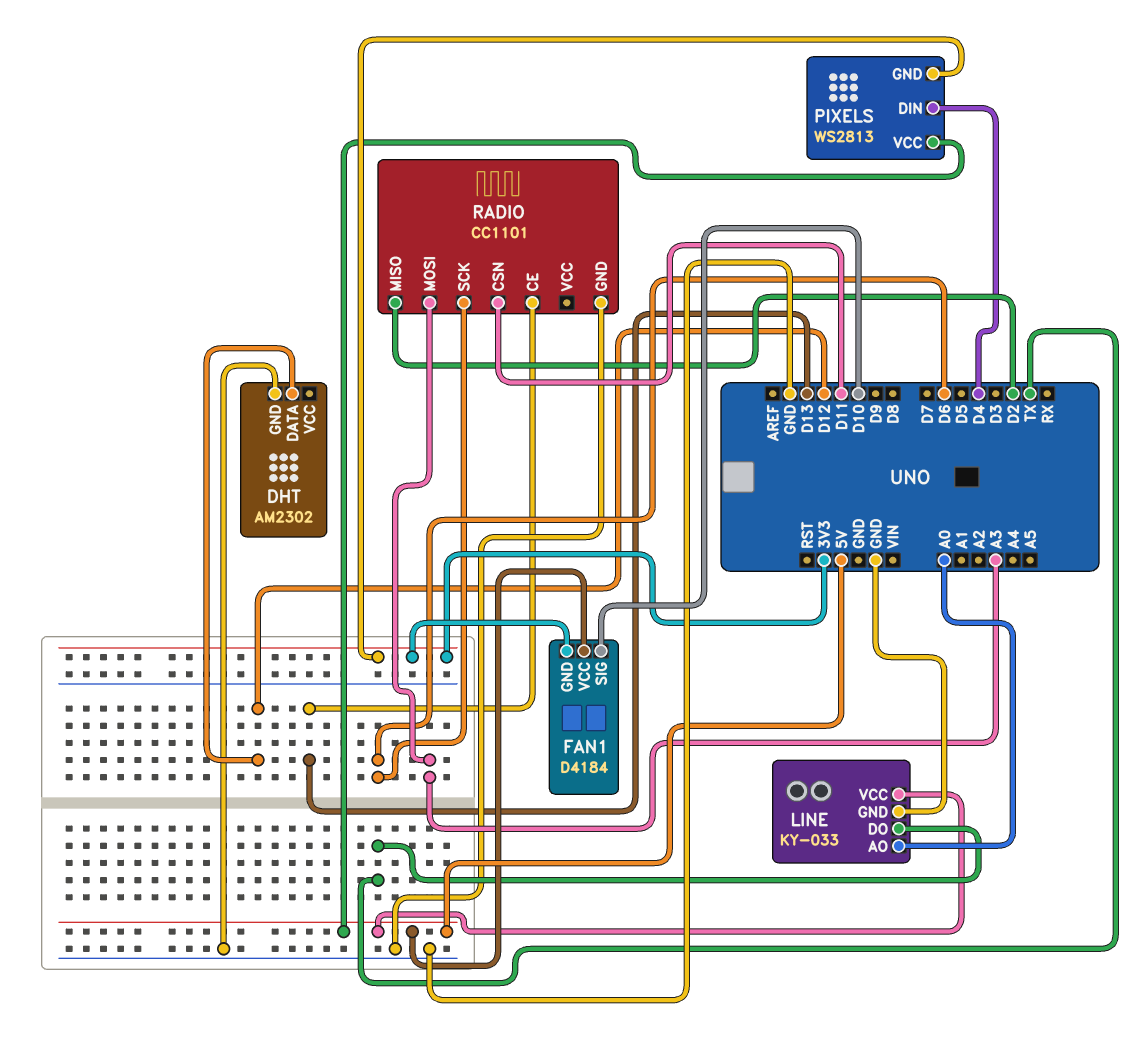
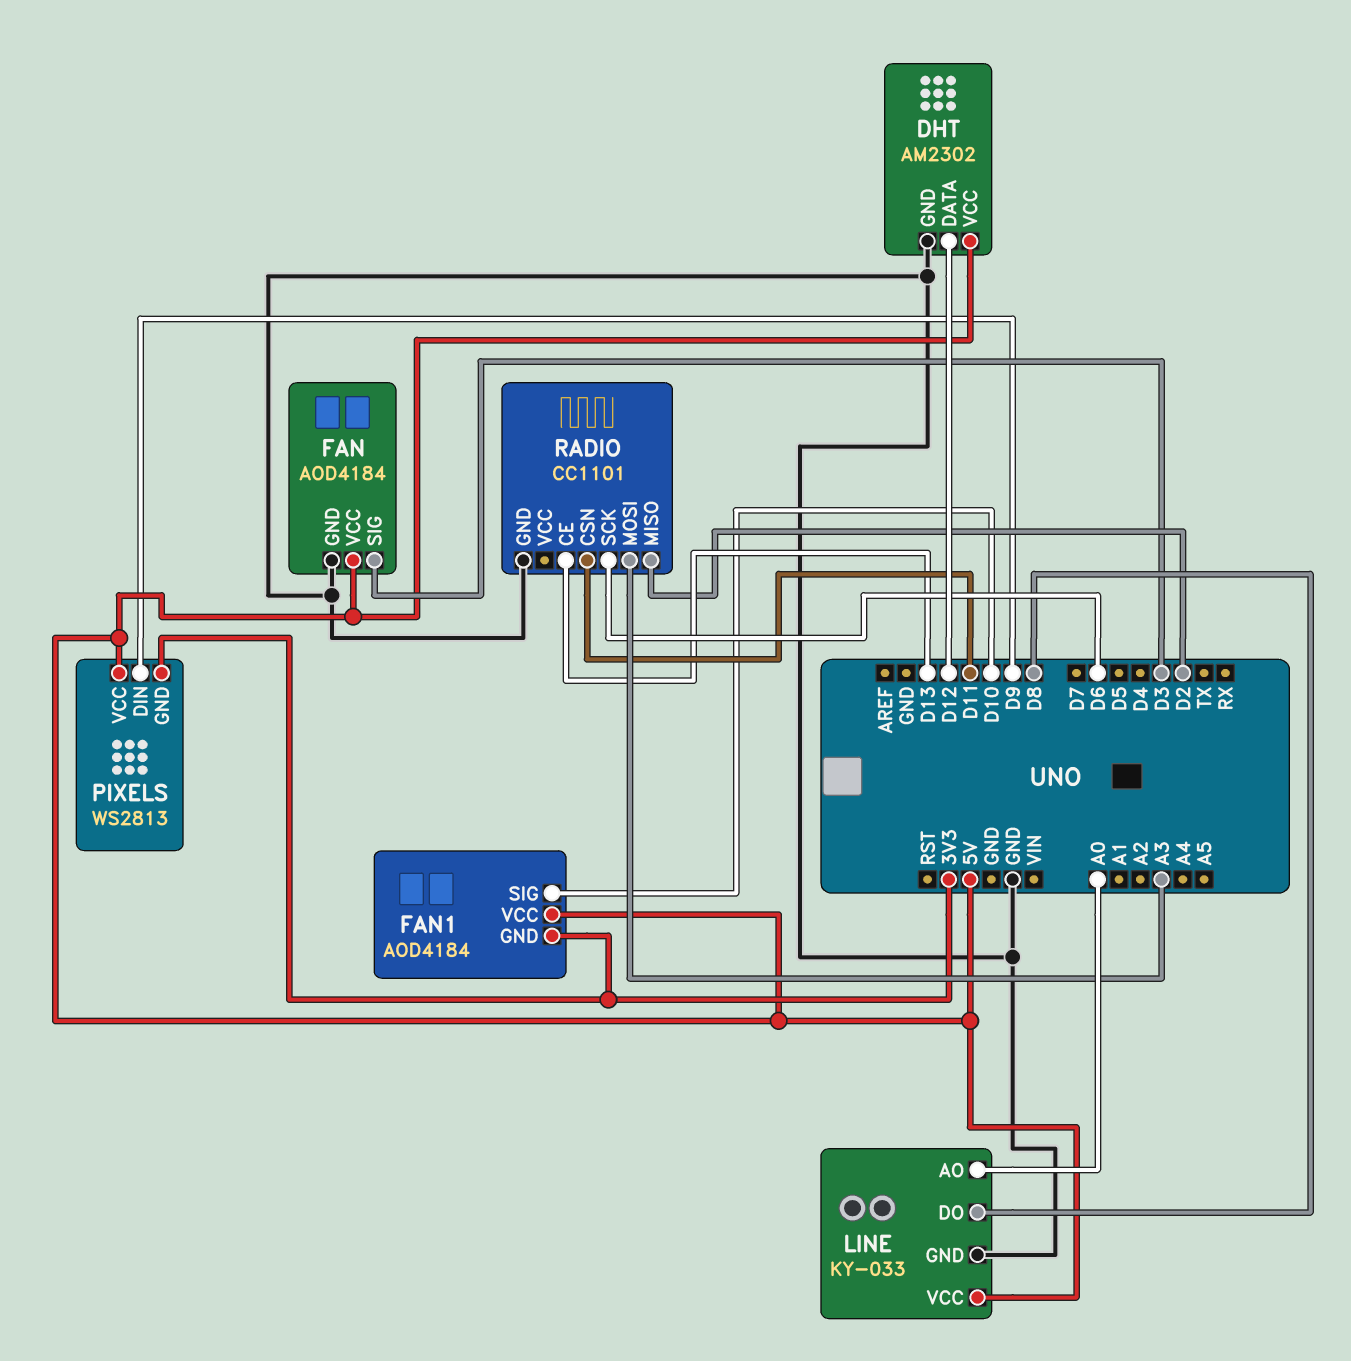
DHT pin VCC: none -> 5V
FAN: none -> AOD4184
FAN pin GND: none -> GND
FAN pin SIG: none -> D3
FAN pin VCC: none -> 5V
FAN1: D4184 -> AOD4184
LINE pin DO: TX -> D8
PIXELS pin DIN: D4 -> D9

